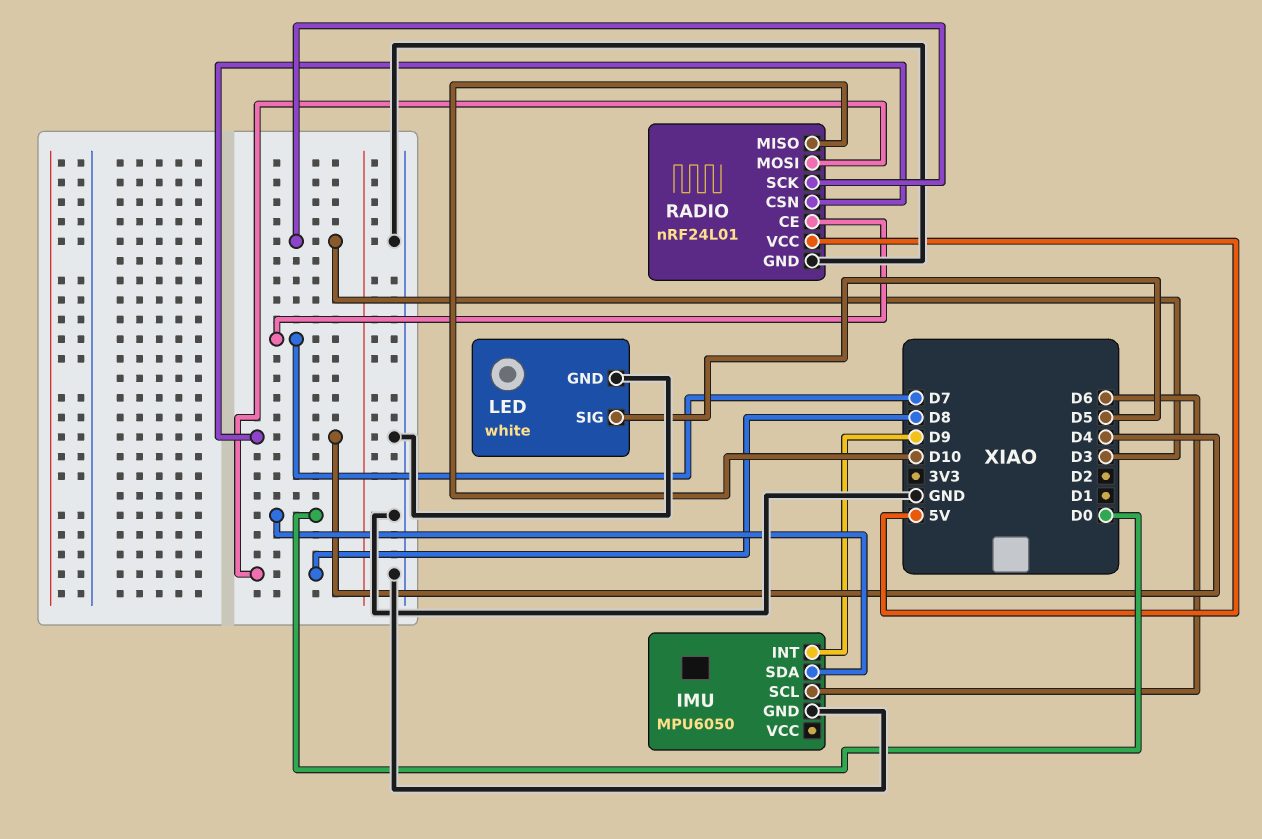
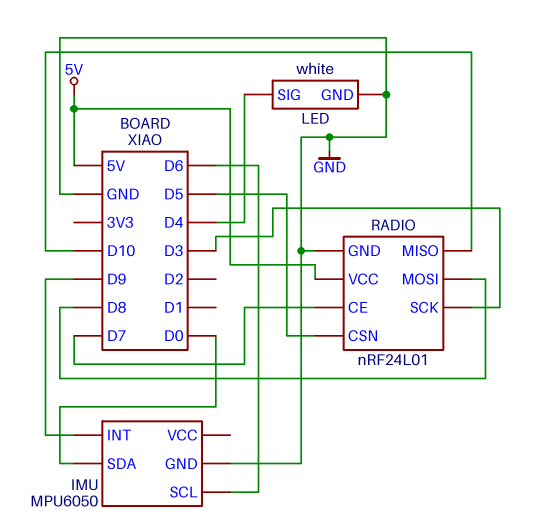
LED pin SIG: D5 -> D4
RADIO pin CSN: D4 -> D5

